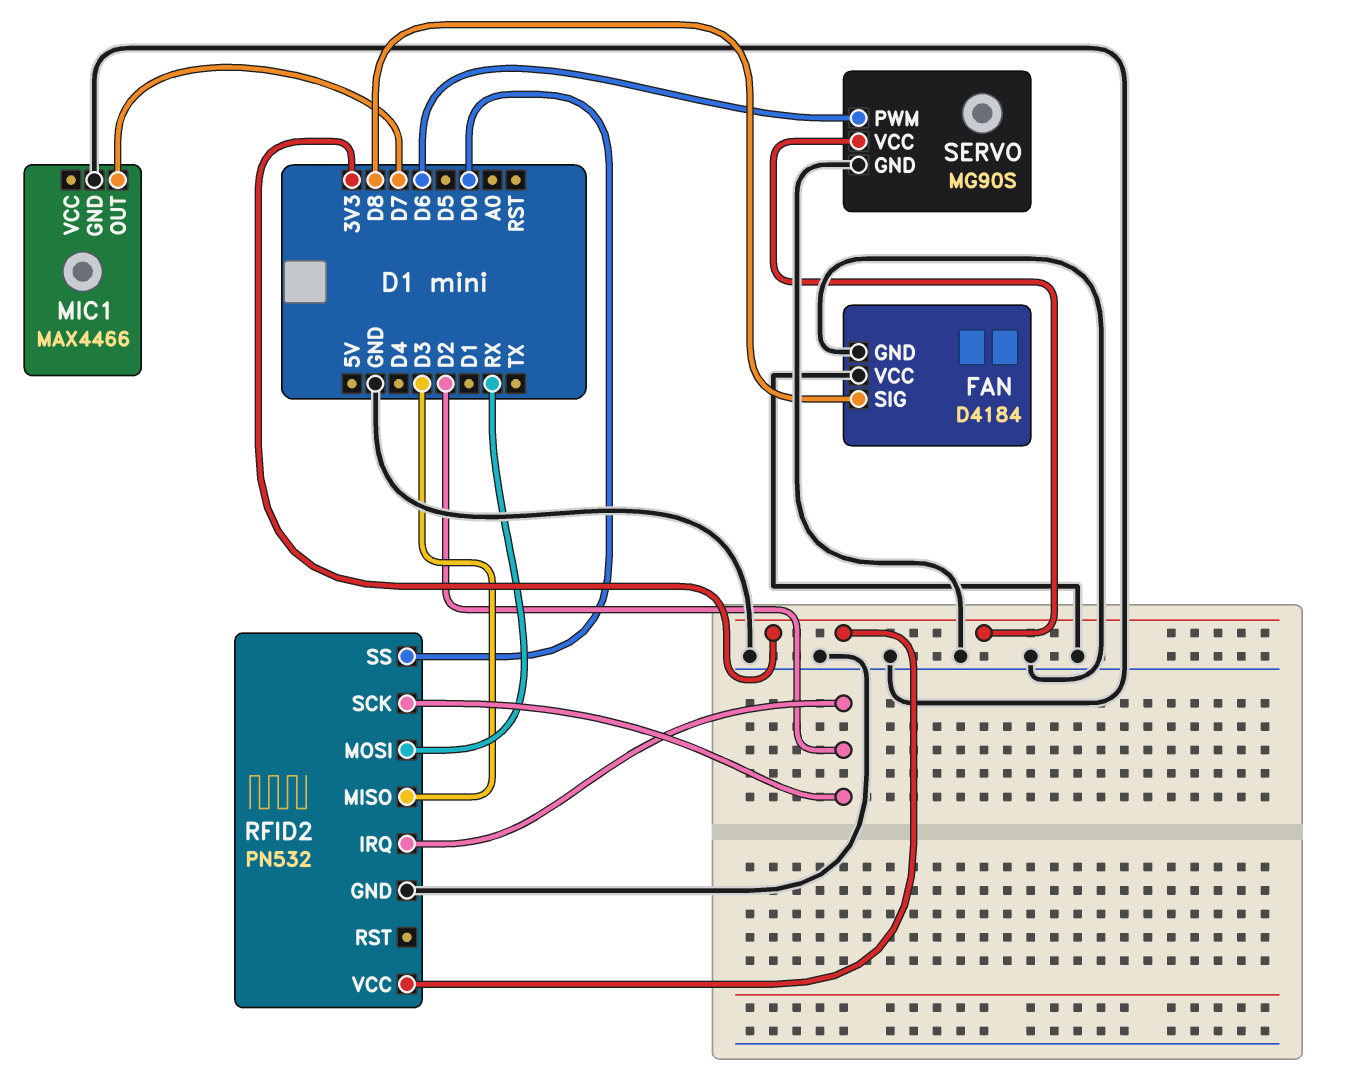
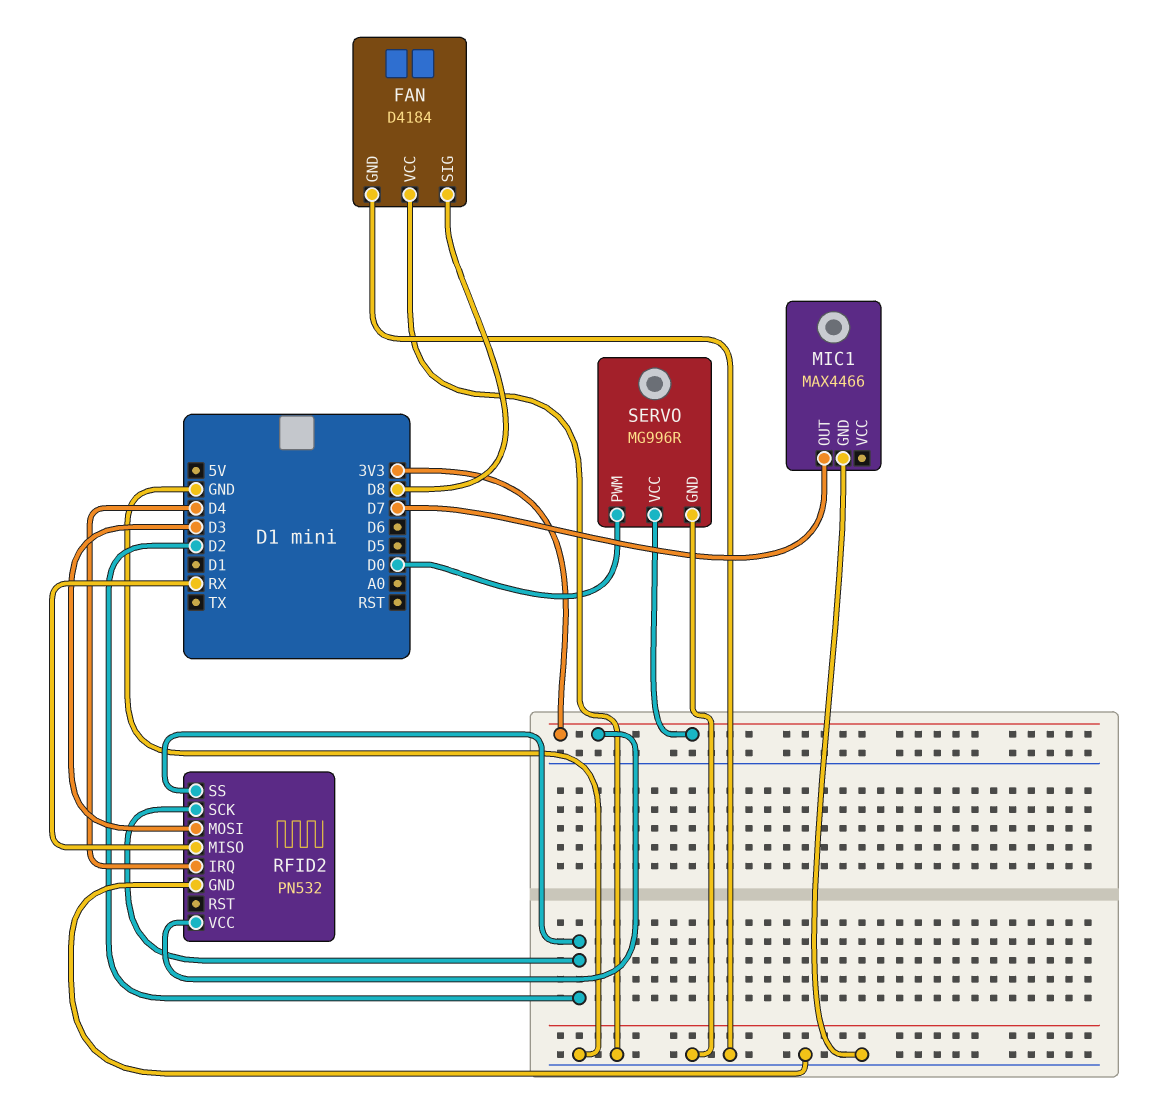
RFID2 pin IRQ: D2 -> D4
RFID2 pin MISO: D3 -> RX
RFID2 pin MOSI: RX -> D3
RFID2 pin SS: D0 -> D2
SERVO: MG90S -> MG996R
SERVO pin PWM: D6 -> D0

